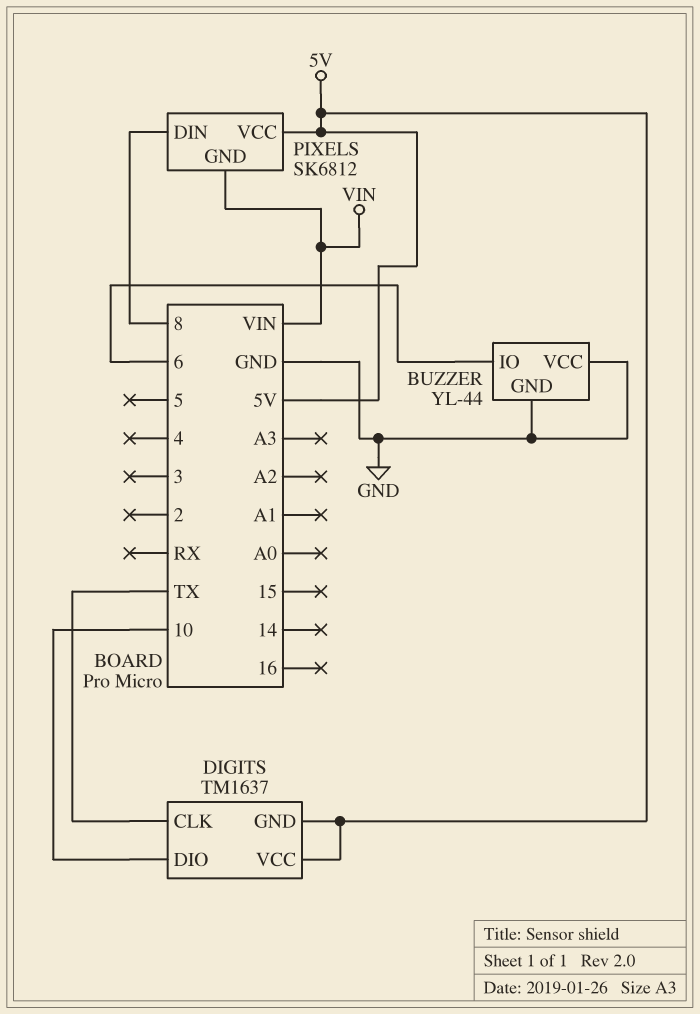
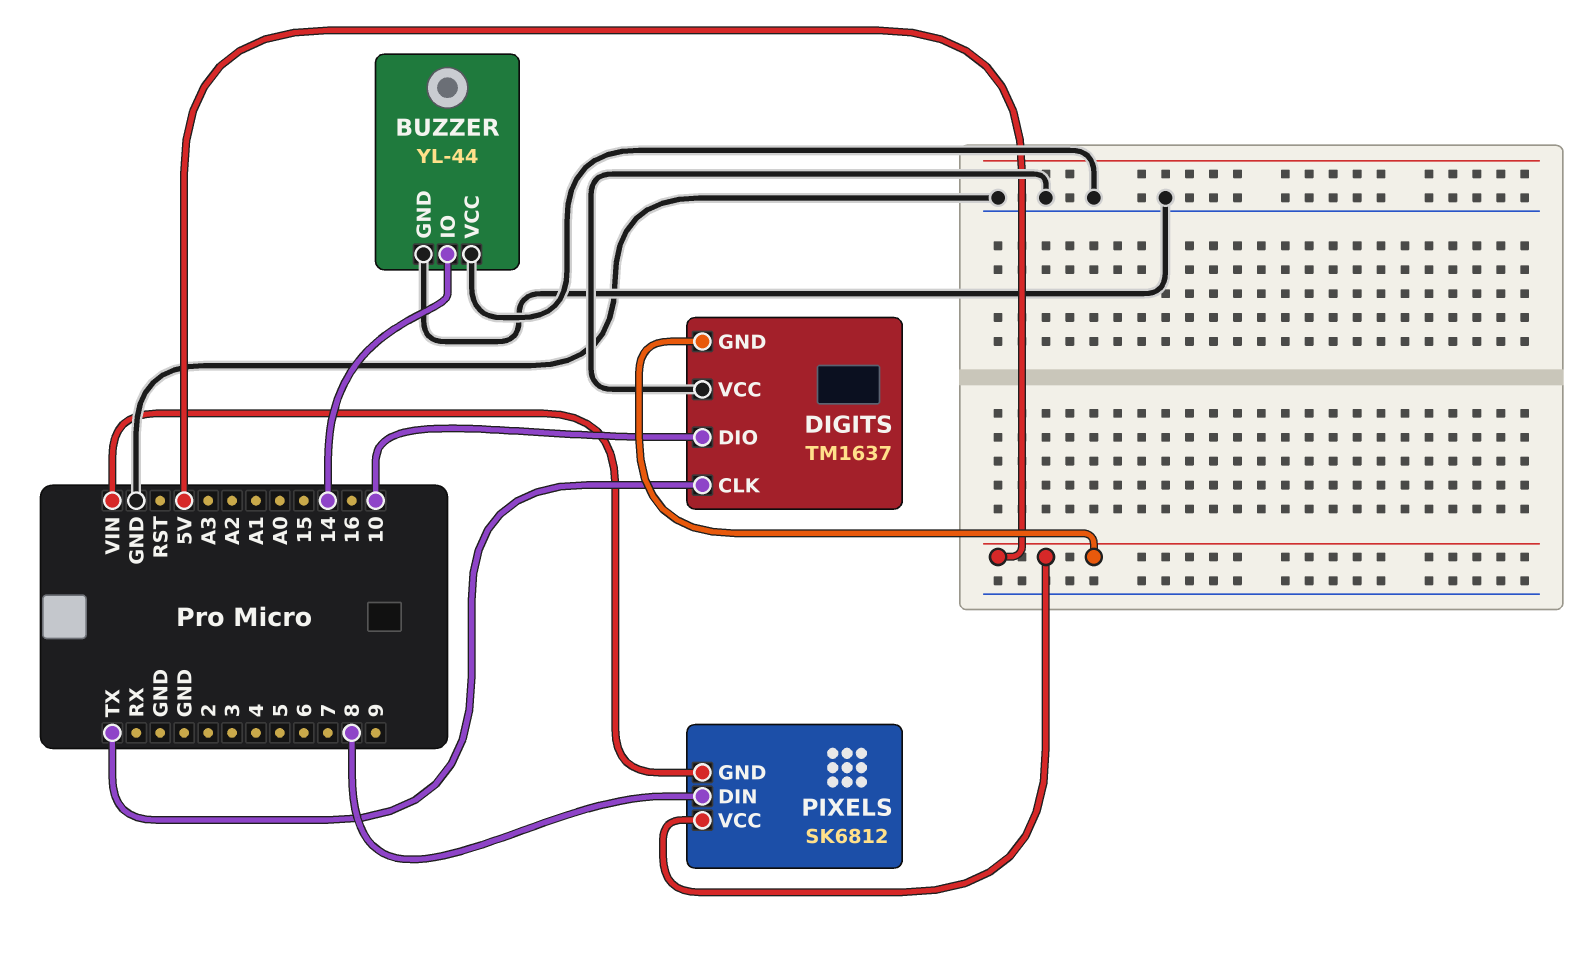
BUZZER pin IO: 6 -> 14
DIGITS pin VCC: 5V -> GND

